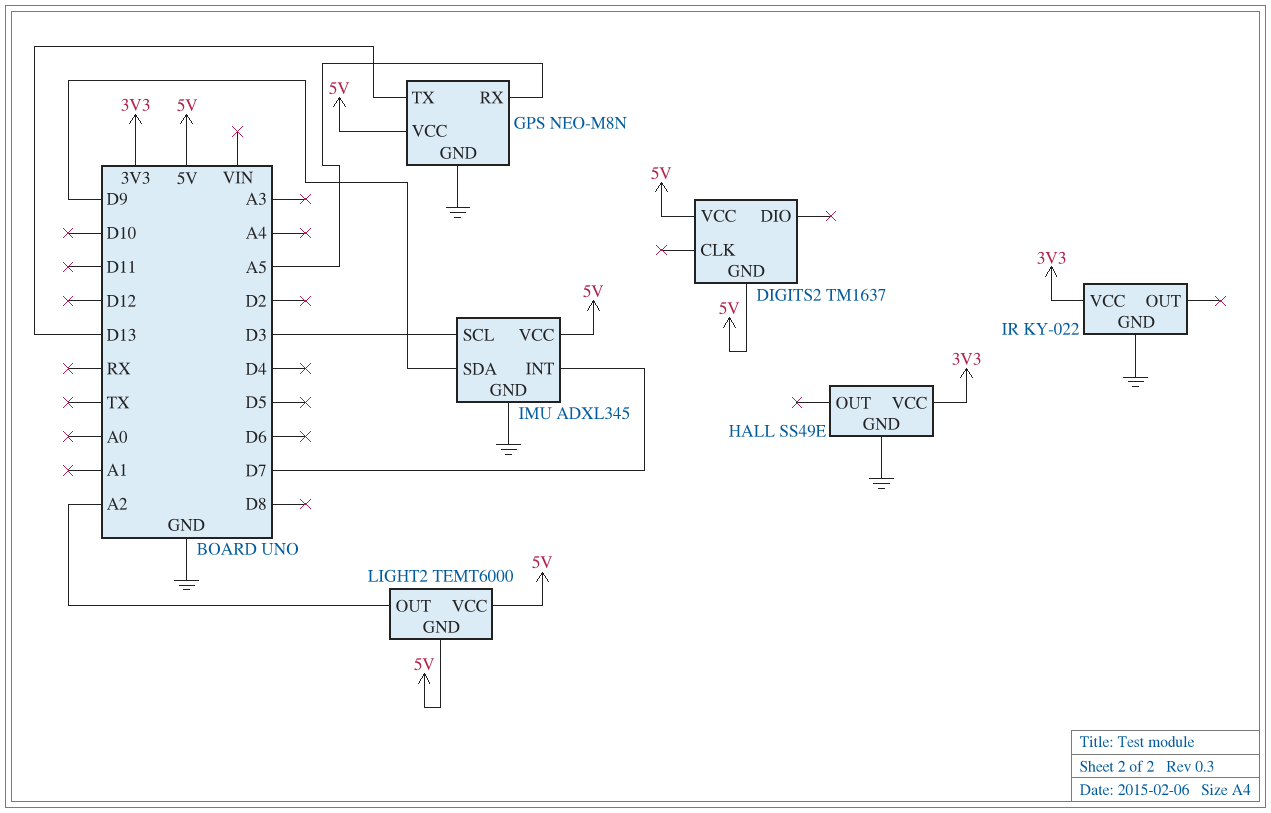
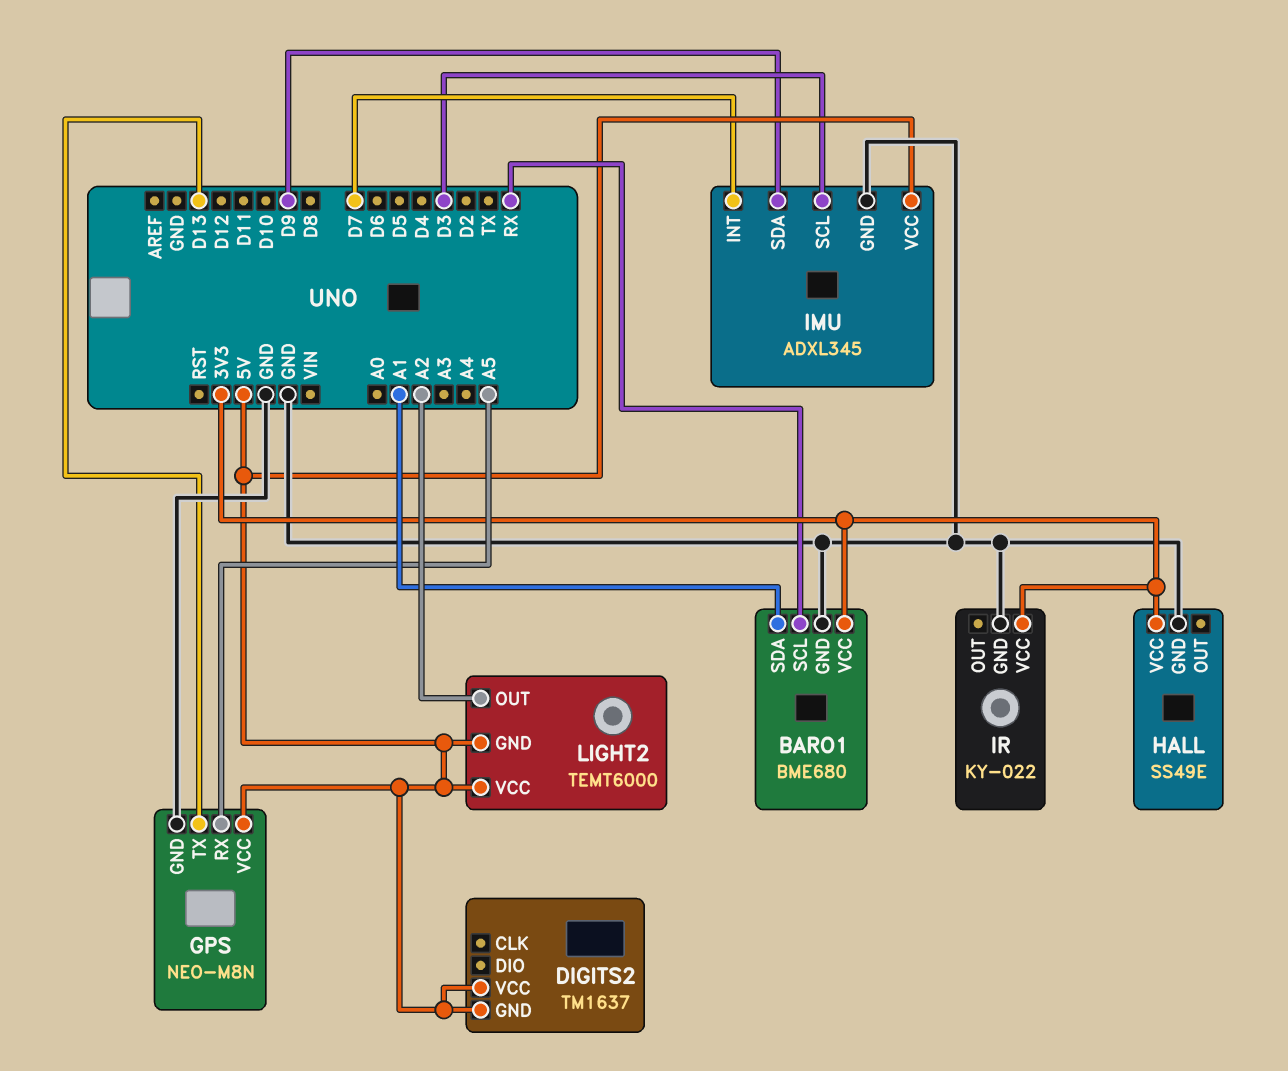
BARO1: none -> BME680
BARO1 pin GND: none -> GND
BARO1 pin SCL: none -> RX
BARO1 pin SDA: none -> A1
BARO1 pin VCC: none -> 3V3

